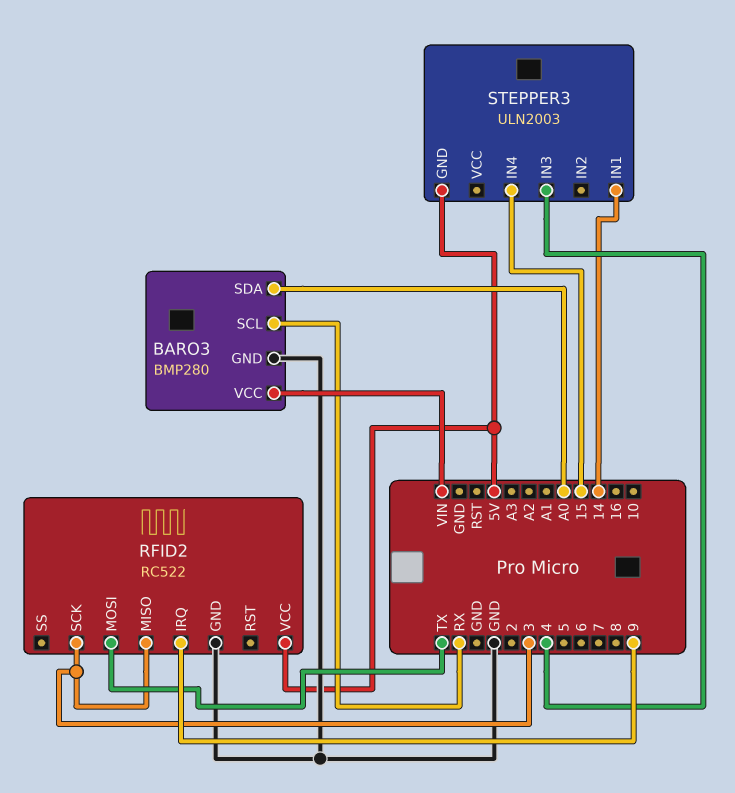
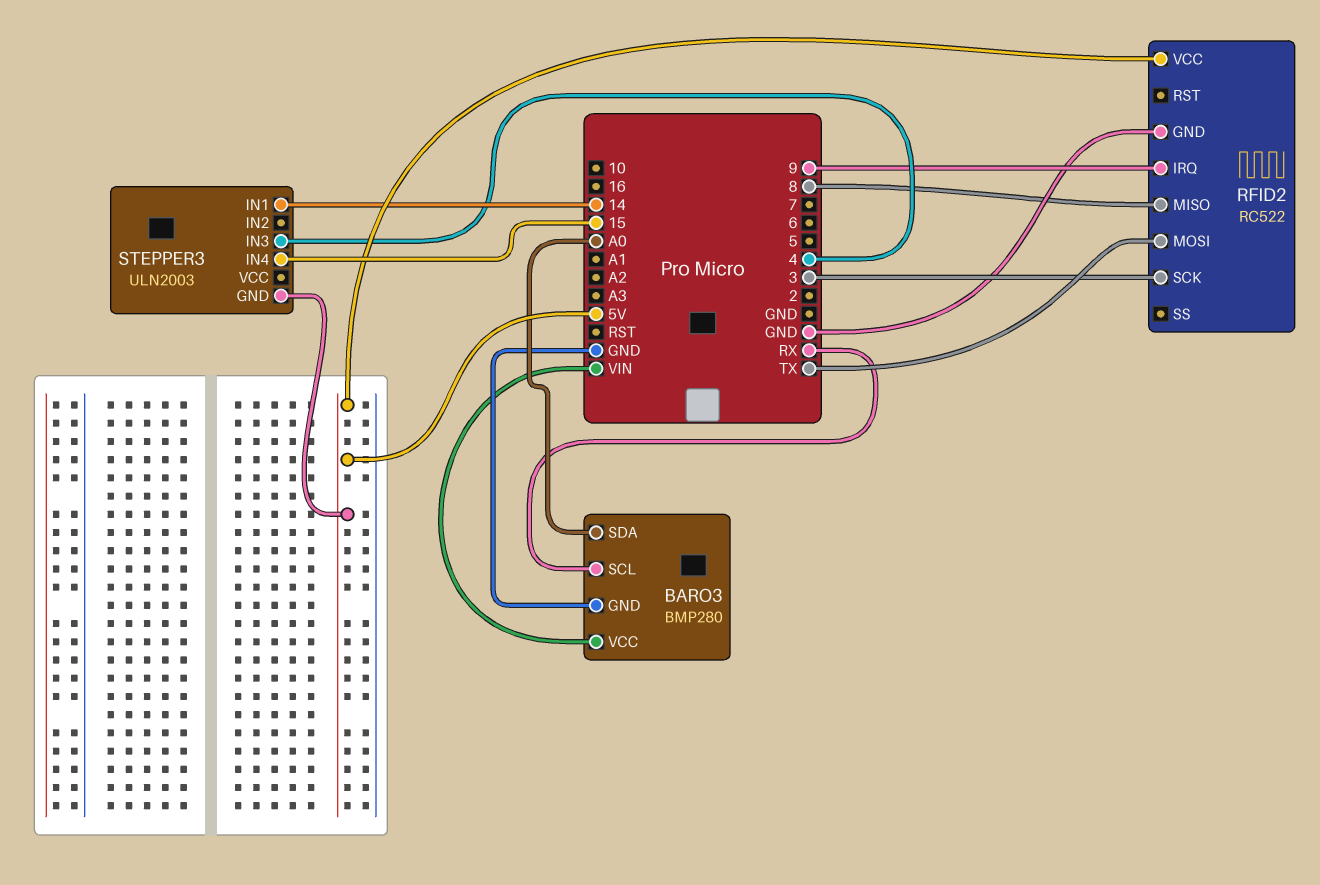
RFID2 pin MISO: 3 -> 8

